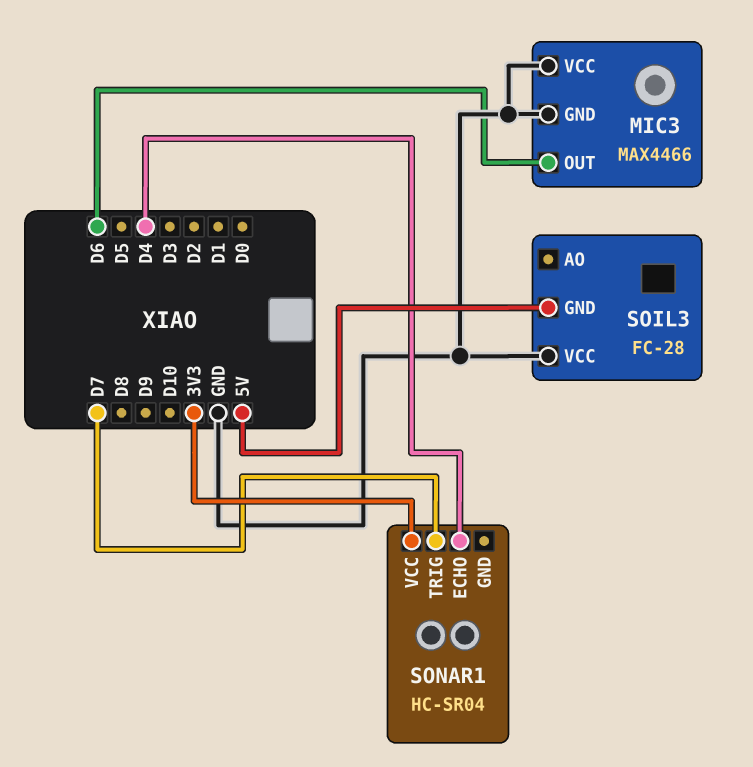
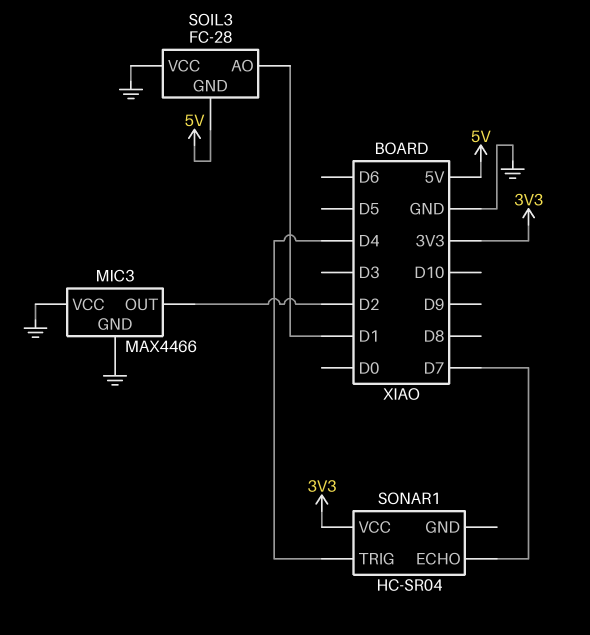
MIC3 pin OUT: D6 -> D2
SOIL3 pin AO: none -> D1
SONAR1 pin ECHO: D4 -> D7
SONAR1 pin TRIG: D7 -> D4

